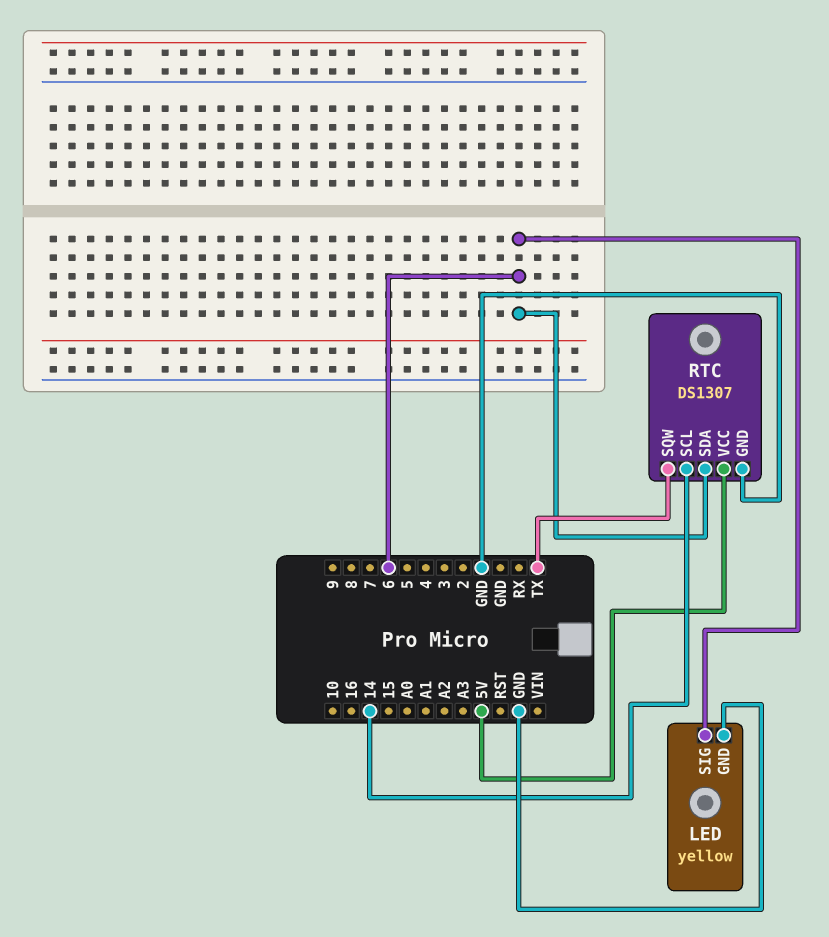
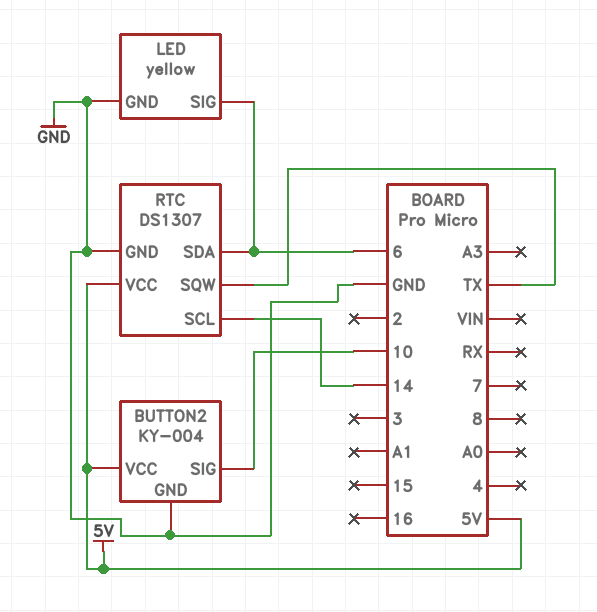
BUTTON2: none -> KY-004
BUTTON2 pin GND: none -> GND
BUTTON2 pin SIG: none -> 10
BUTTON2 pin VCC: none -> 5V

